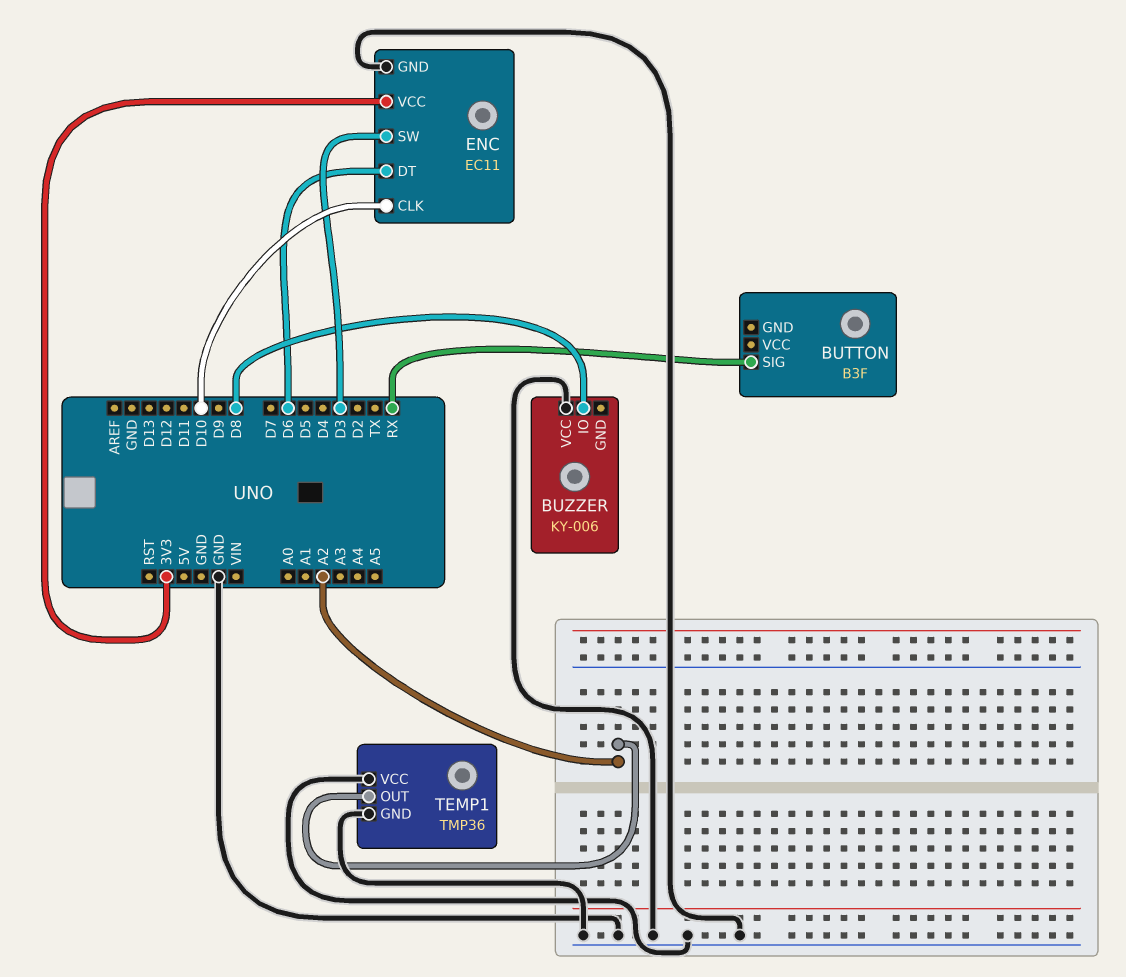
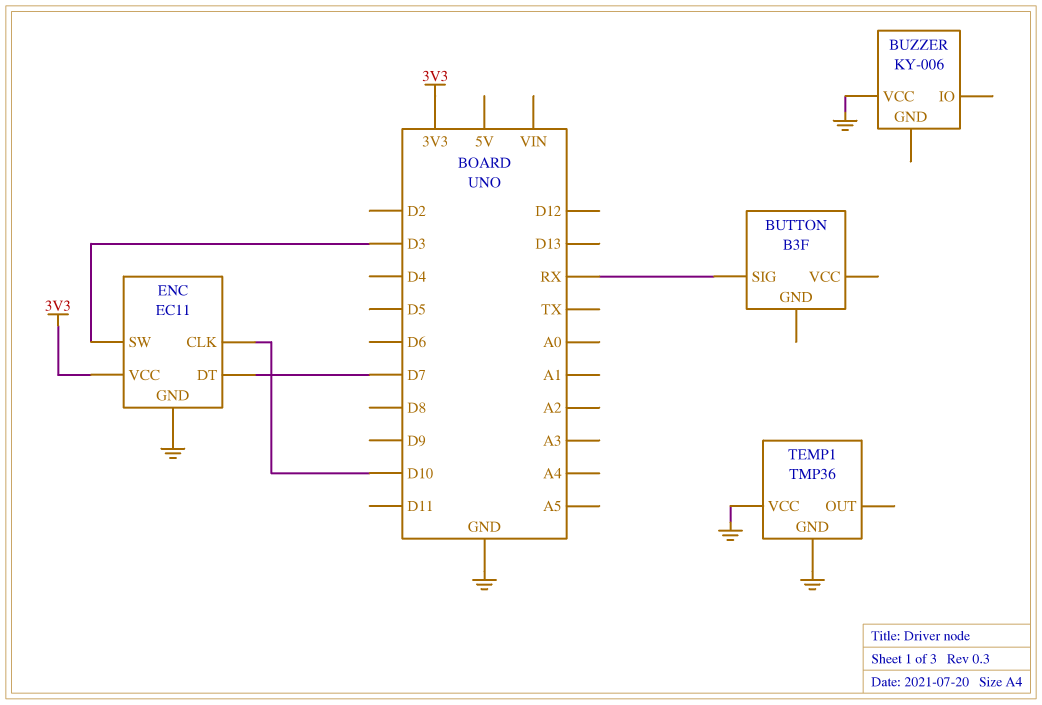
BUZZER pin IO: D8 -> none
ENC pin DT: D6 -> D7
TEMP1 pin OUT: A2 -> none

